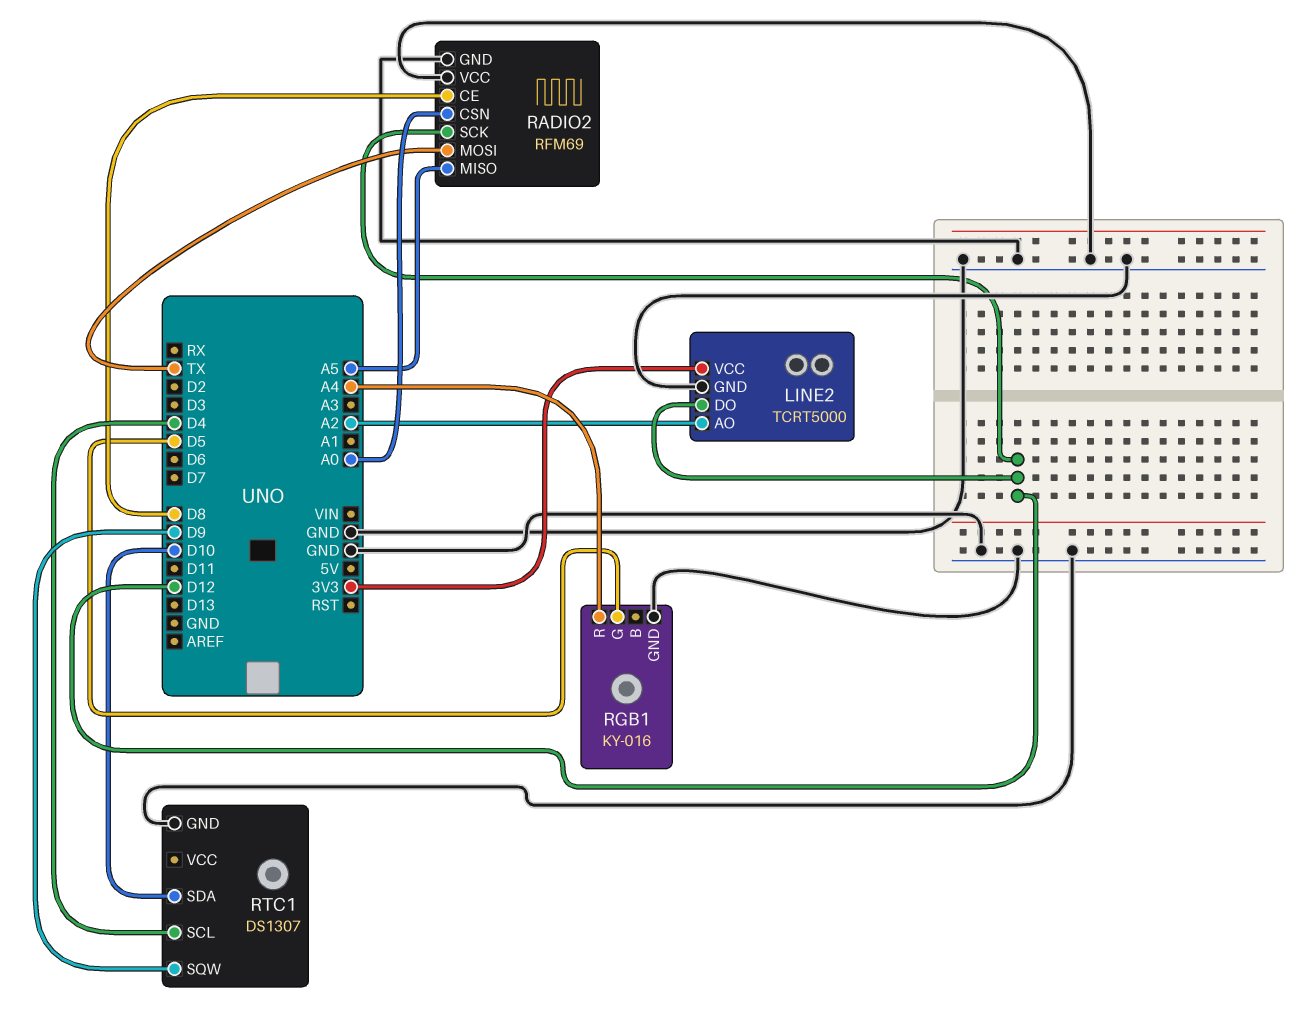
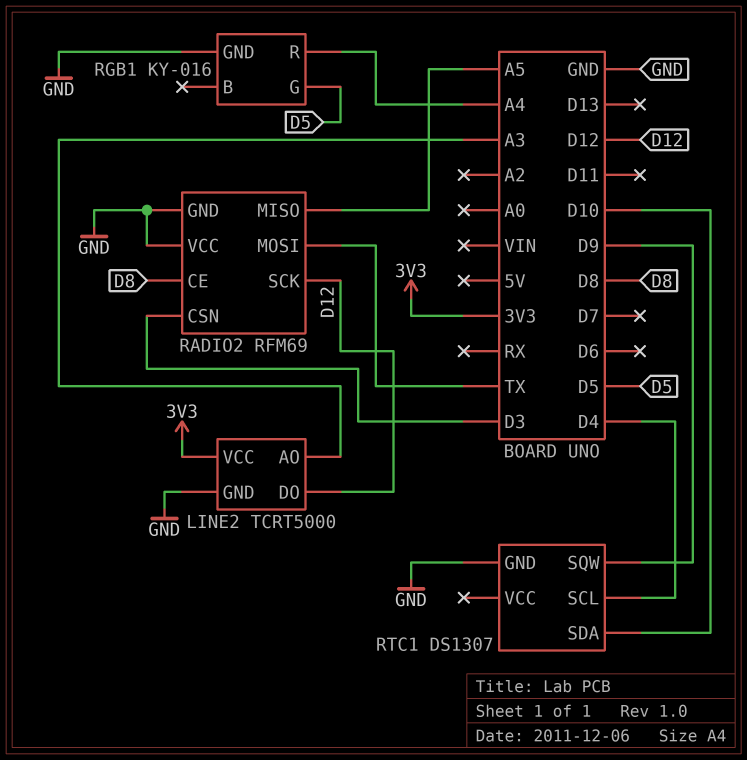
LINE2 pin AO: A2 -> A3
RADIO2 pin CSN: A0 -> D3

